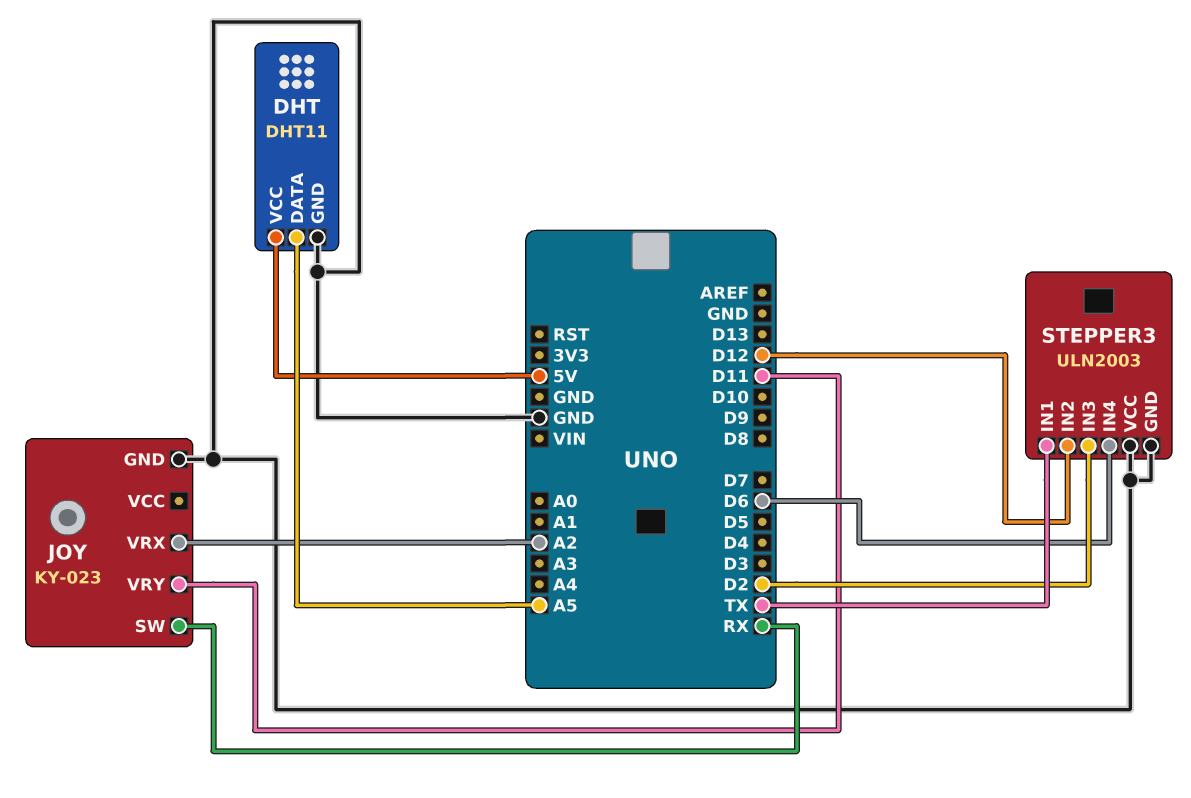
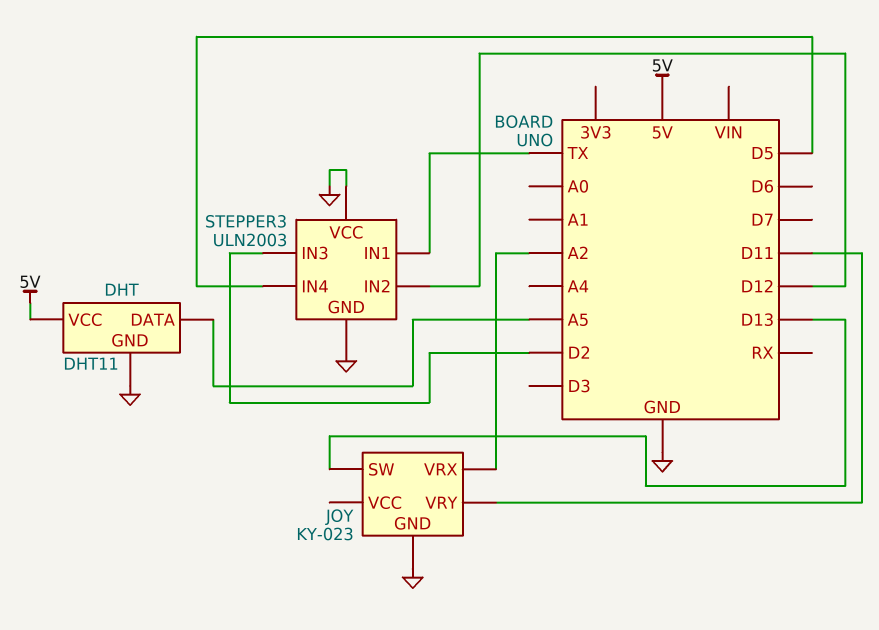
JOY pin SW: RX -> D13
STEPPER3 pin IN4: D6 -> D5

